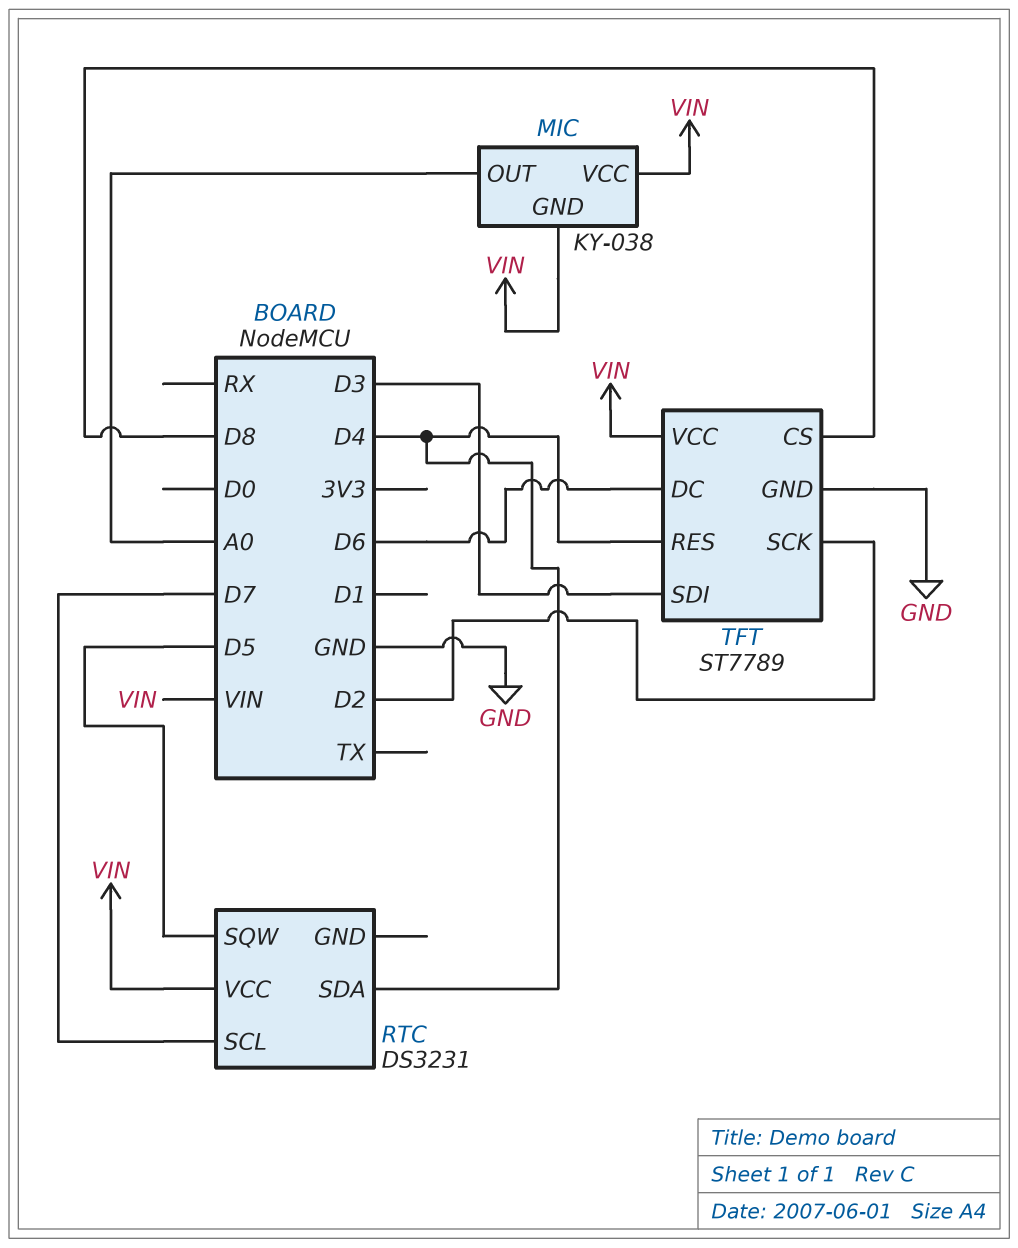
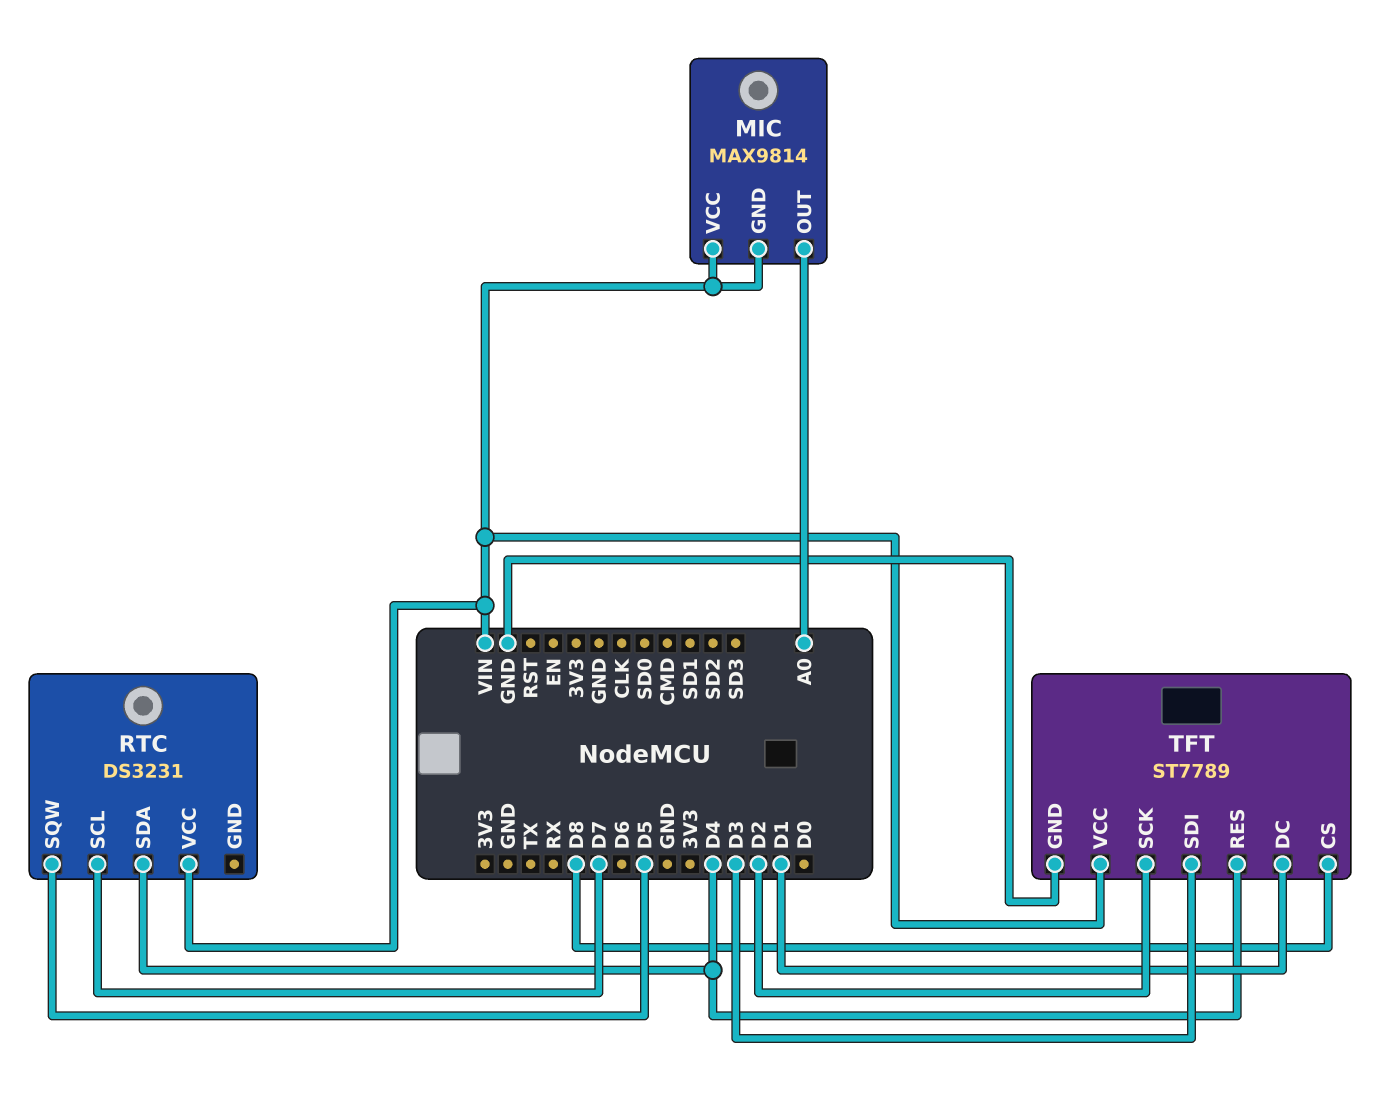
MIC: KY-038 -> MAX9814
TFT pin DC: D6 -> D1

